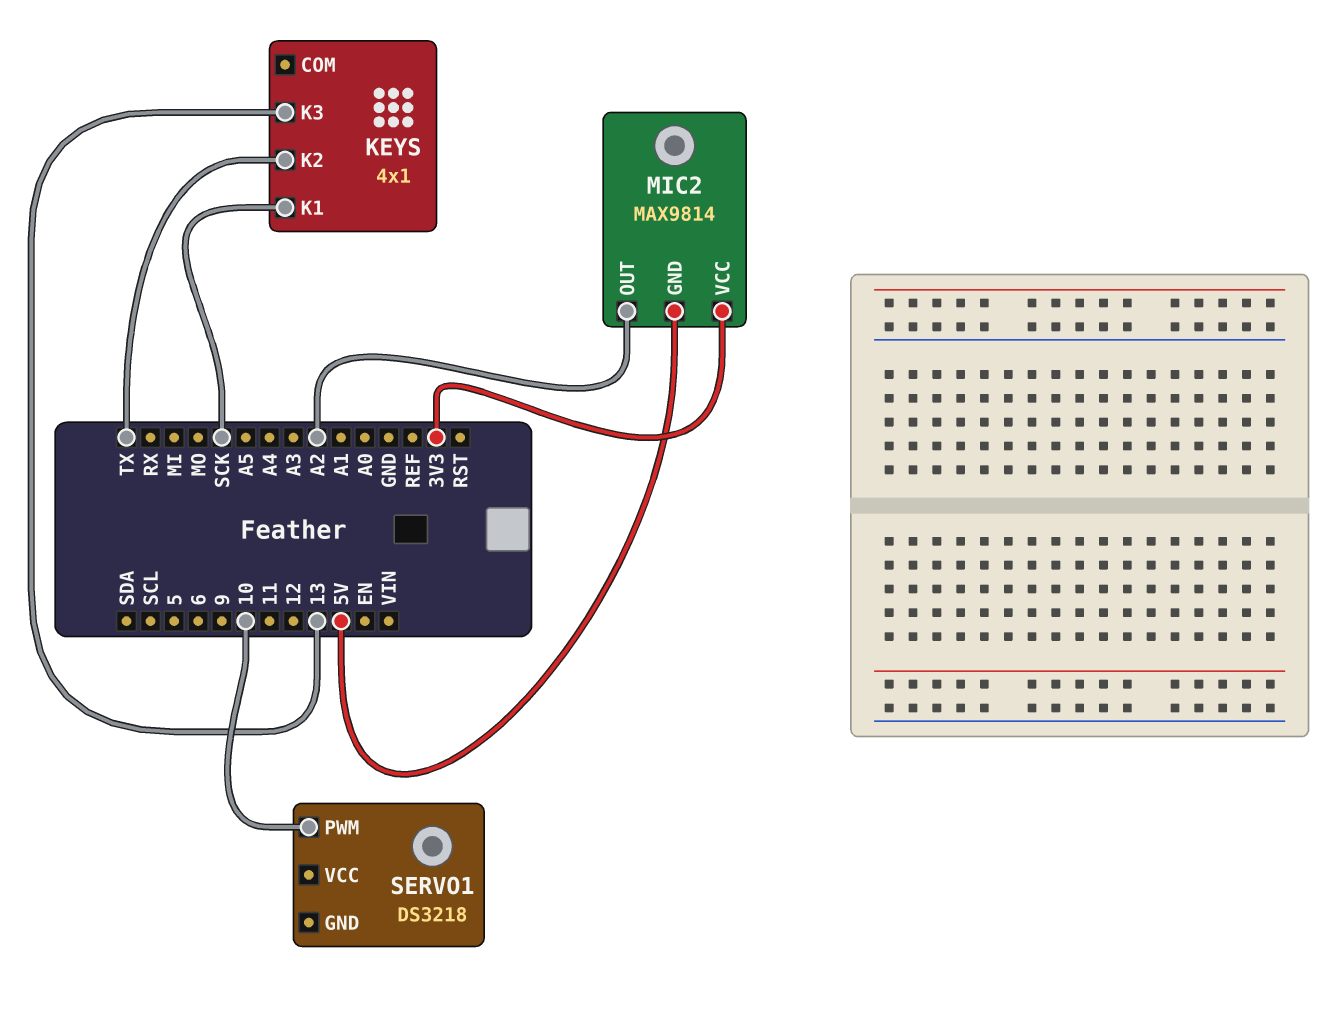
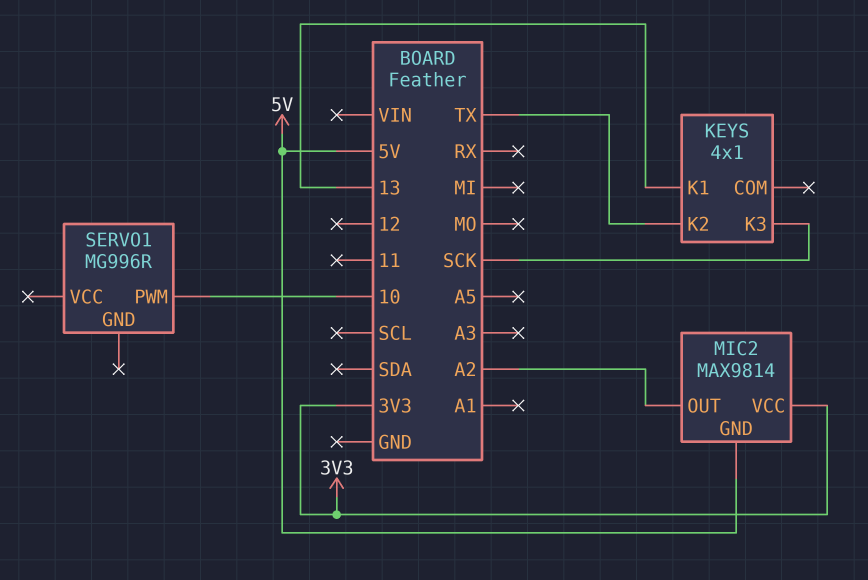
KEYS pin K1: SCK -> 13
KEYS pin K3: 13 -> SCK
SERVO1: DS3218 -> MG996R

